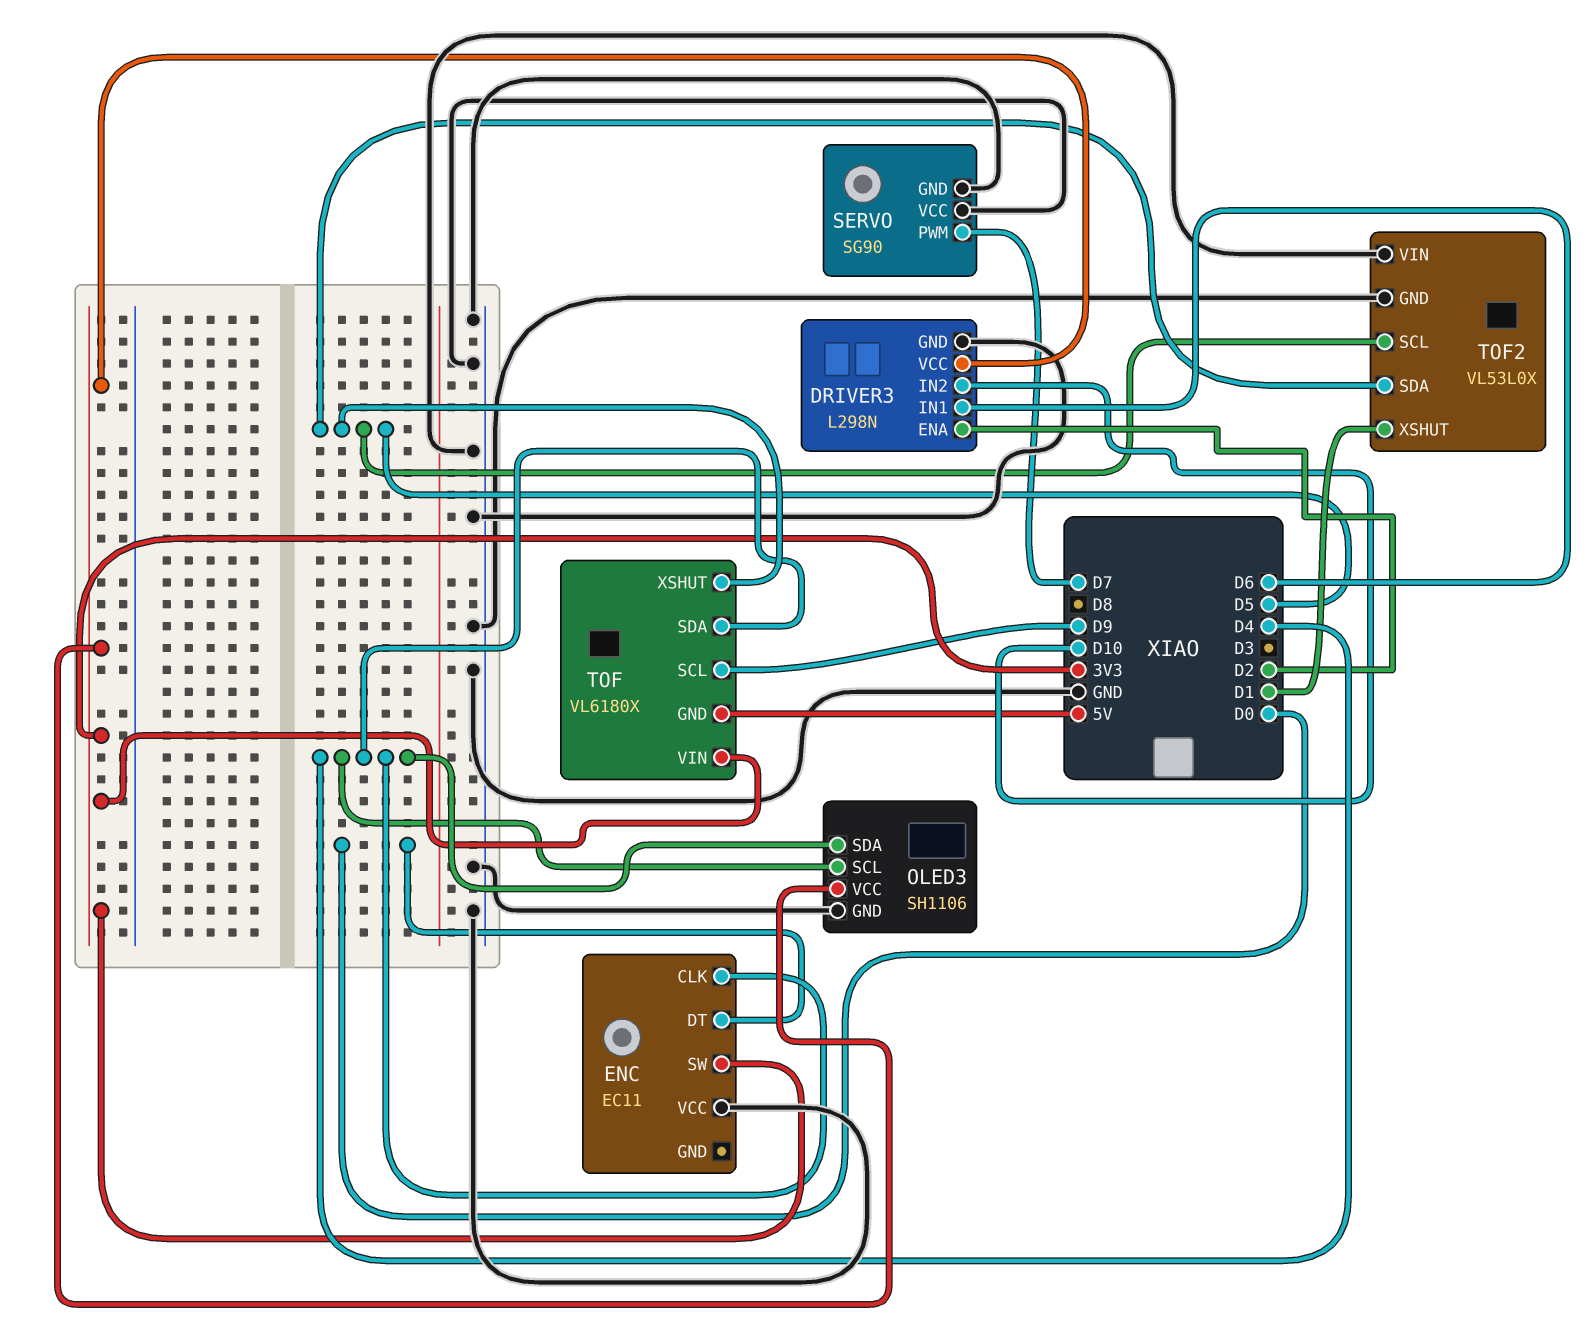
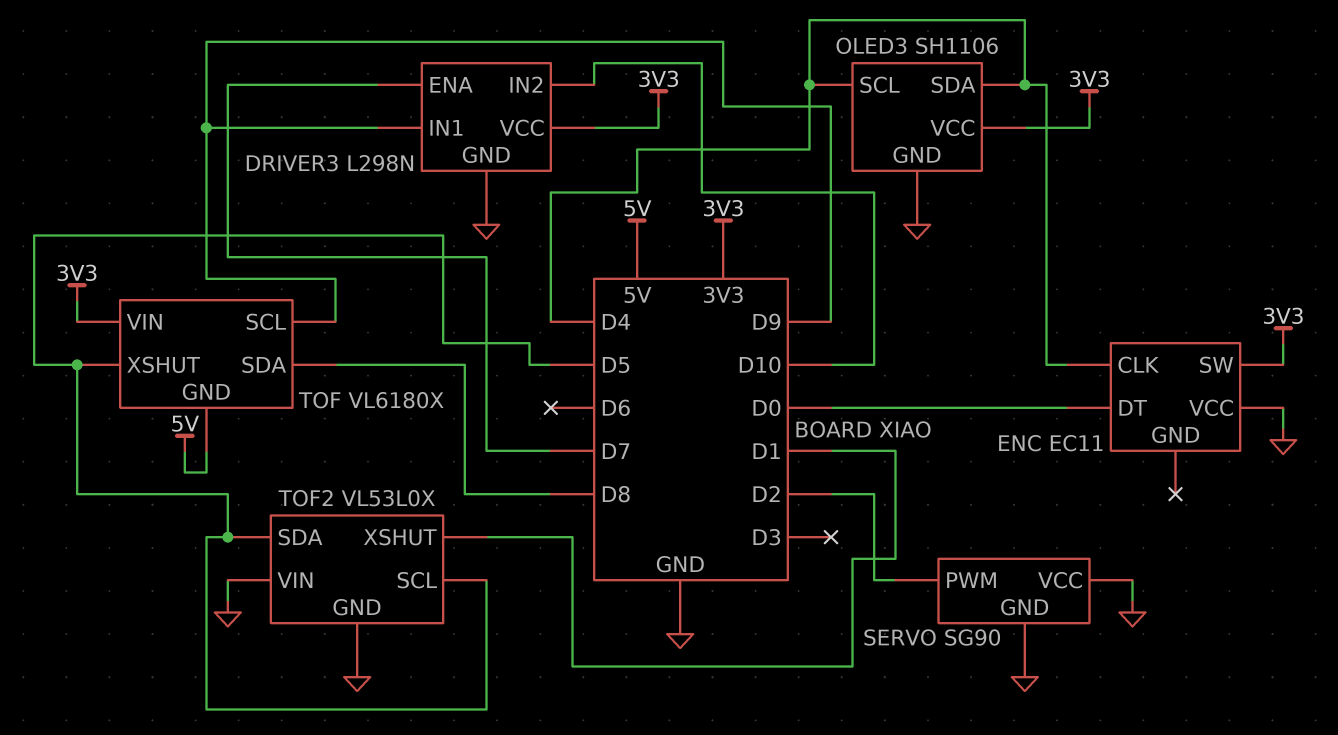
DRIVER3 pin ENA: D2 -> D7
DRIVER3 pin IN1: D6 -> D9
SERVO pin PWM: D7 -> D2
TOF pin SDA: D4 -> D8

